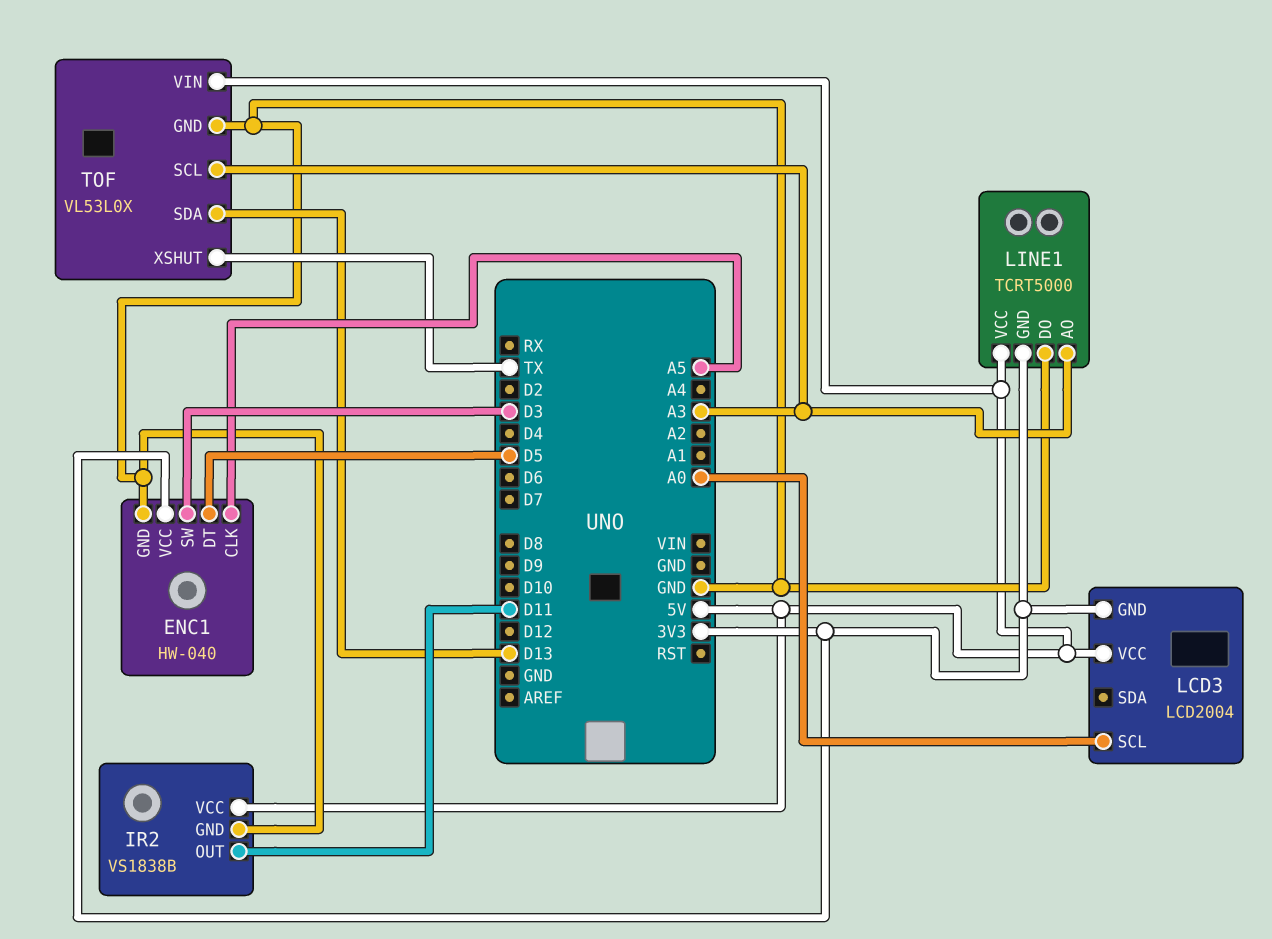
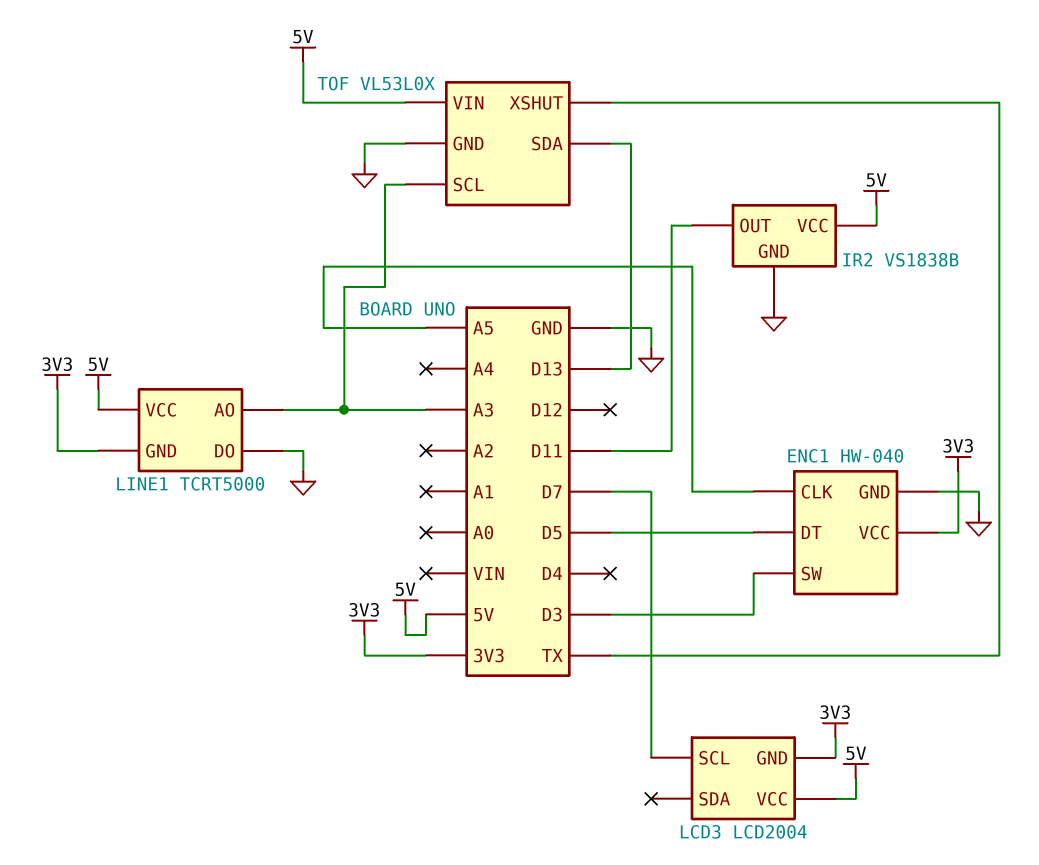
LCD3 pin SCL: A0 -> D7

